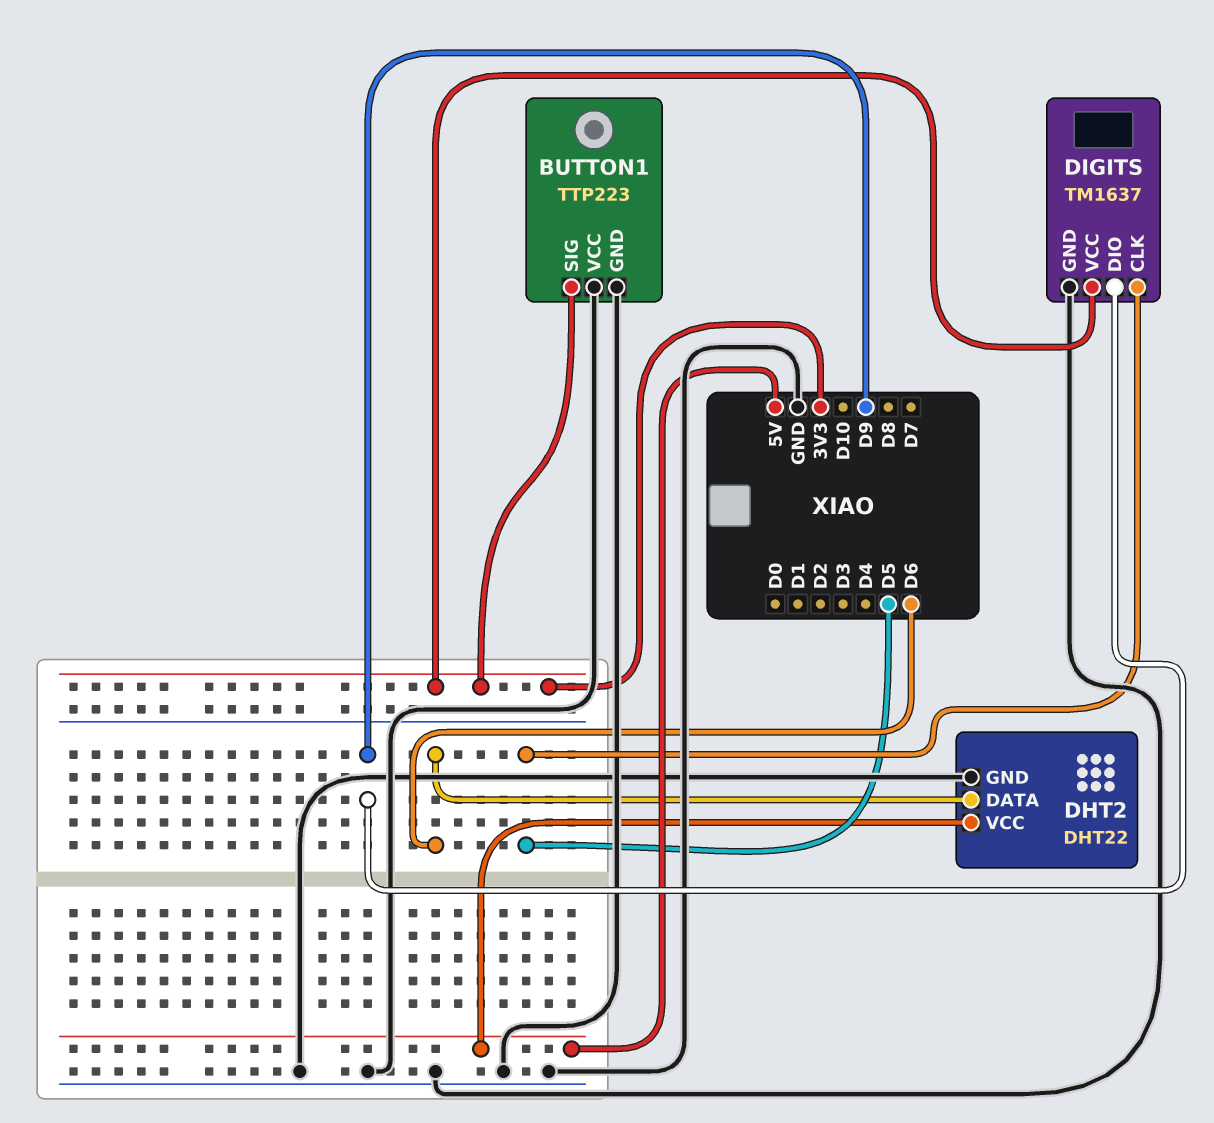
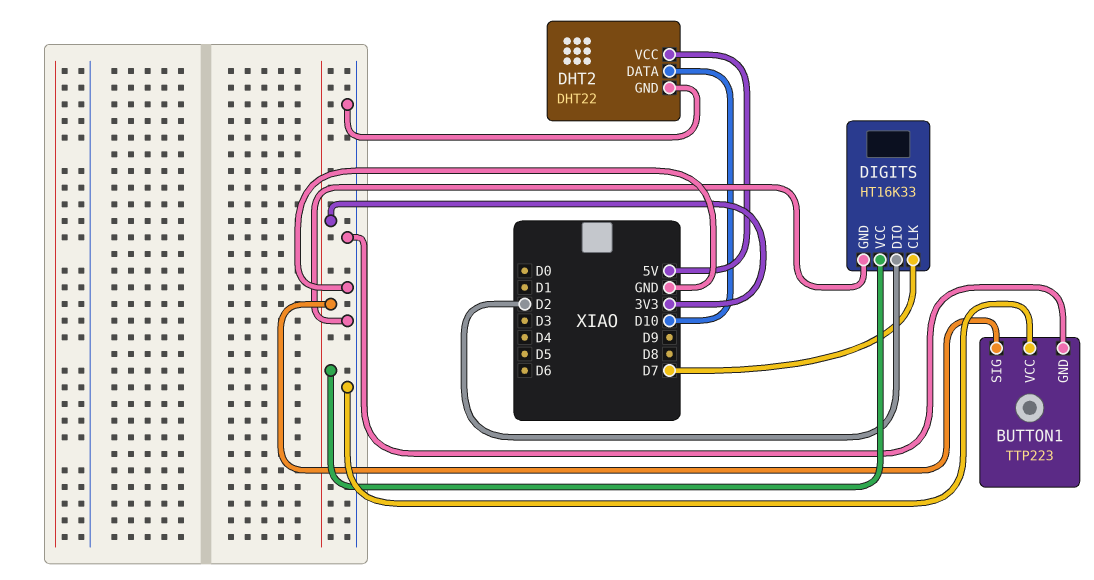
DHT2 pin DATA: D6 -> D10
DIGITS: TM1637 -> HT16K33
DIGITS pin CLK: D5 -> D7
DIGITS pin DIO: D9 -> D2

